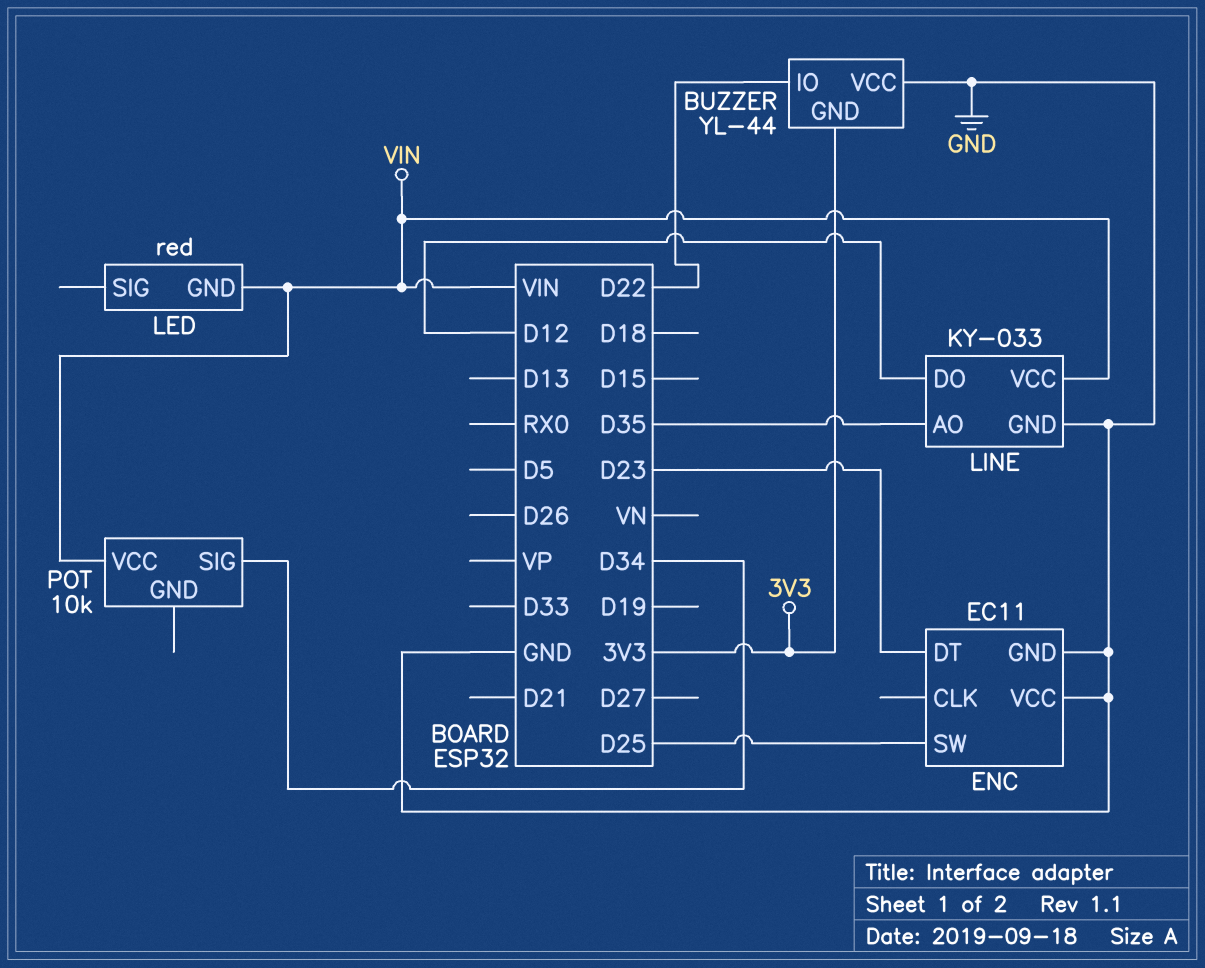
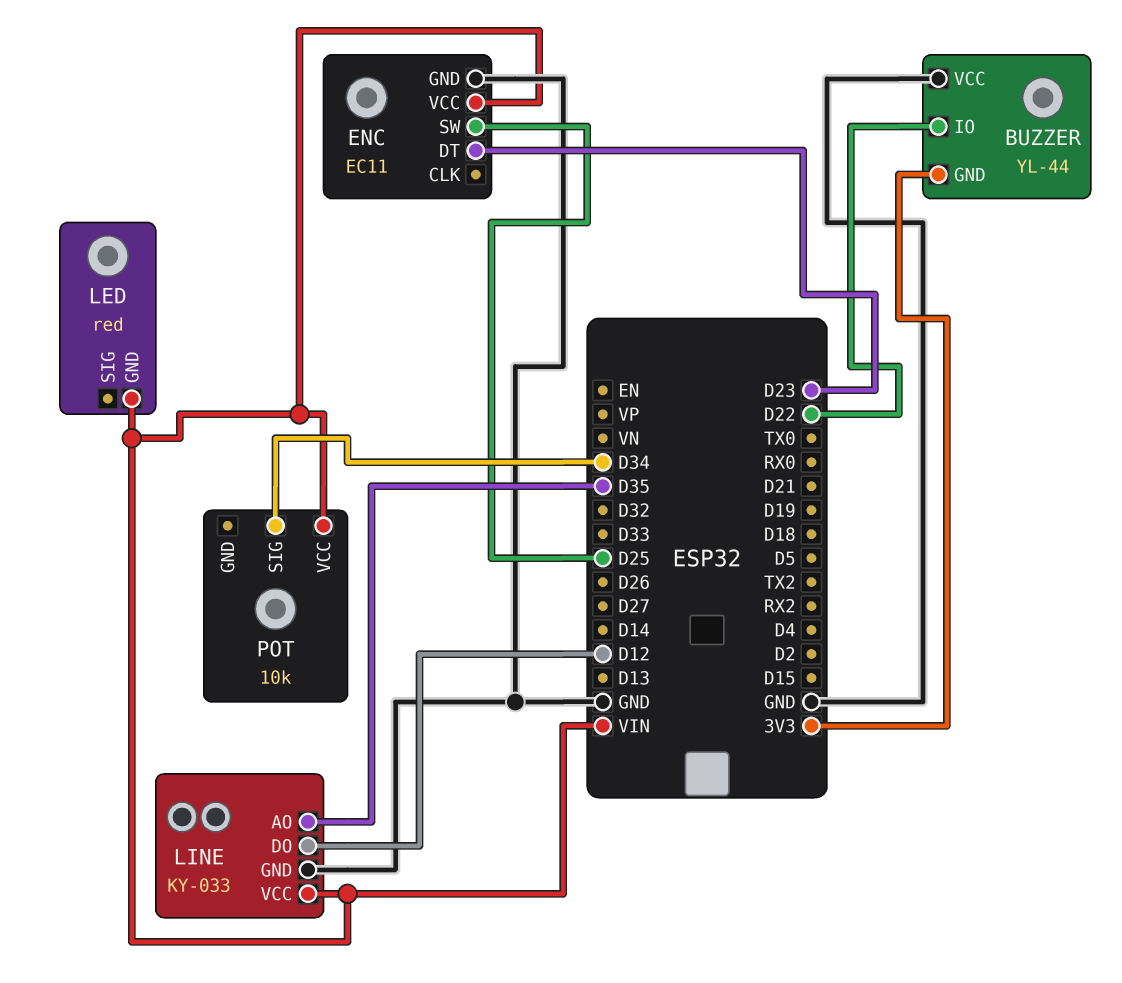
ENC pin VCC: GND -> VIN

